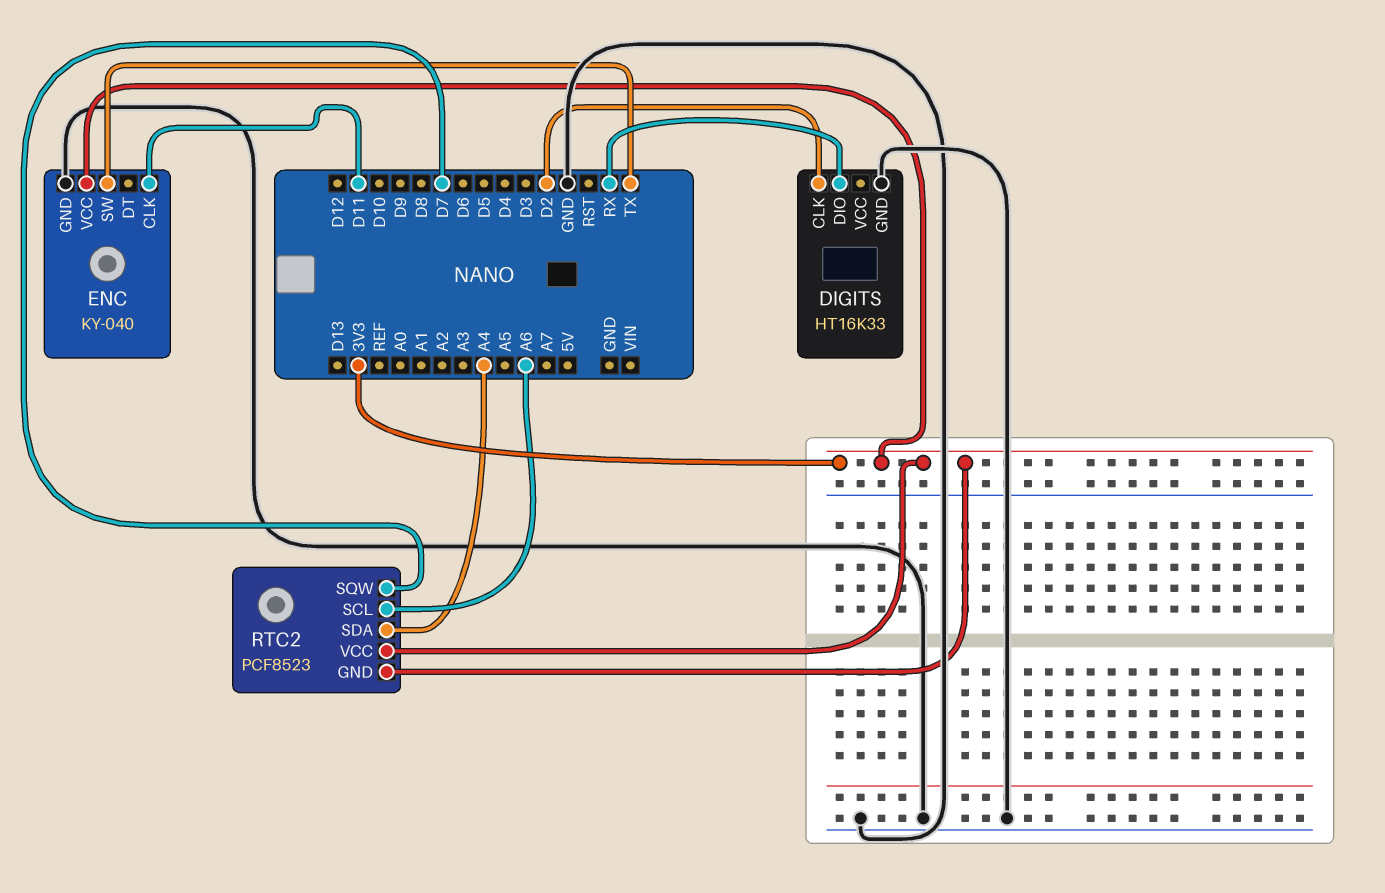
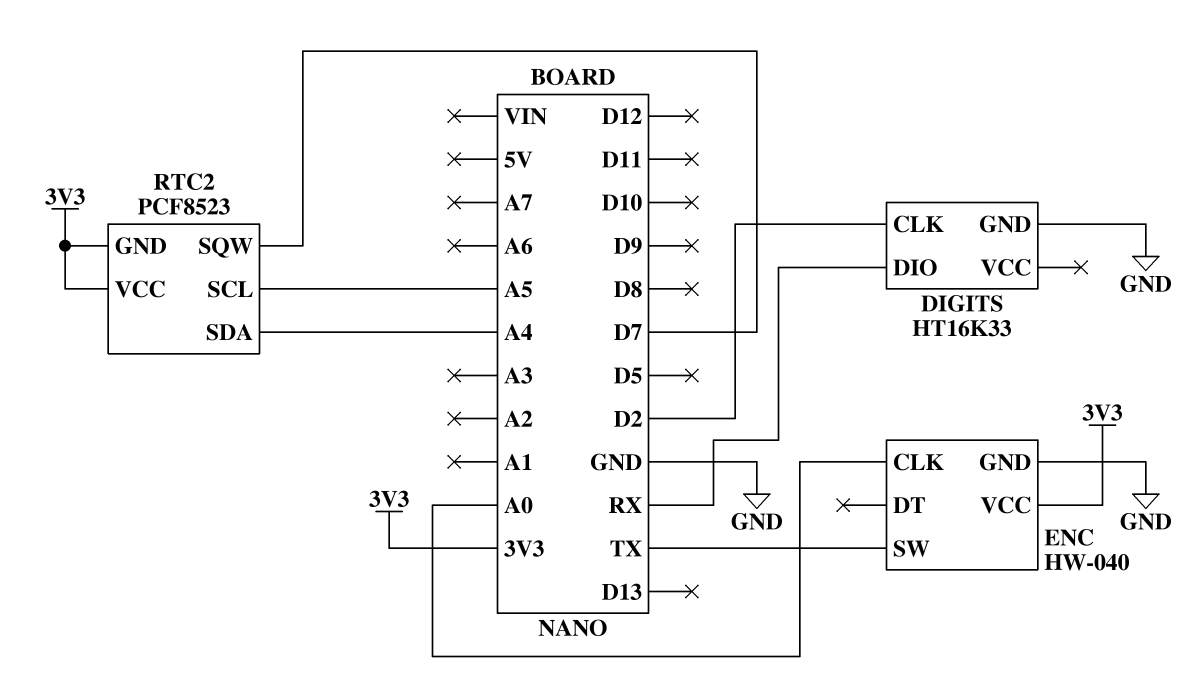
ENC: KY-040 -> HW-040
ENC pin CLK: D11 -> A0
RTC2 pin SCL: A6 -> A5

